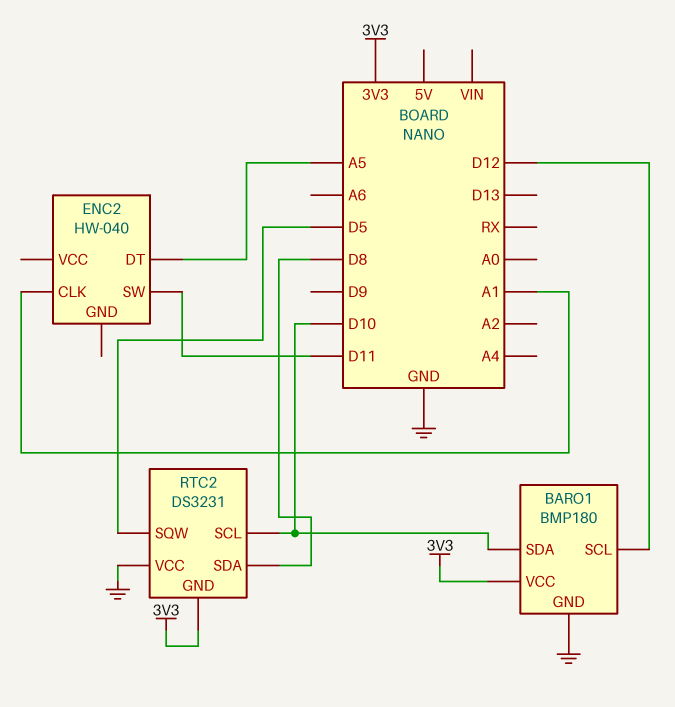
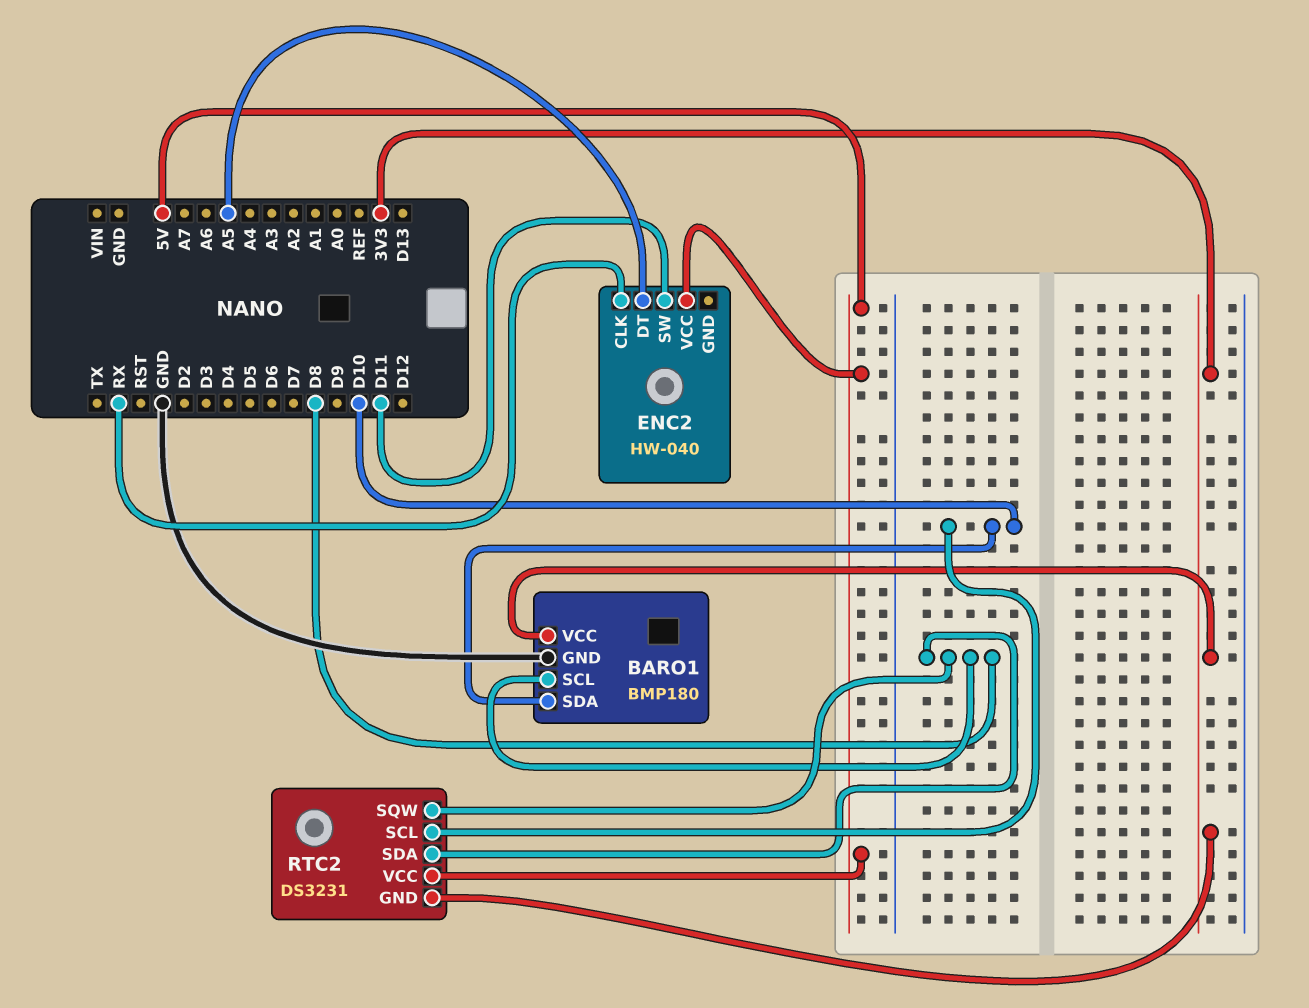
BARO1 pin SCL: D12 -> D8
ENC2 pin CLK: A1 -> RX
ENC2 pin VCC: none -> 5V
RTC2 pin SQW: D5 -> D8
RTC2 pin VCC: GND -> 5V

